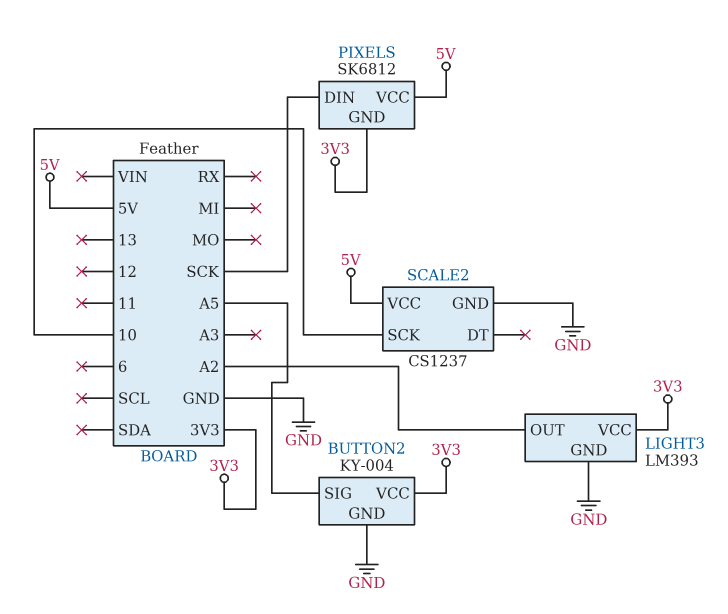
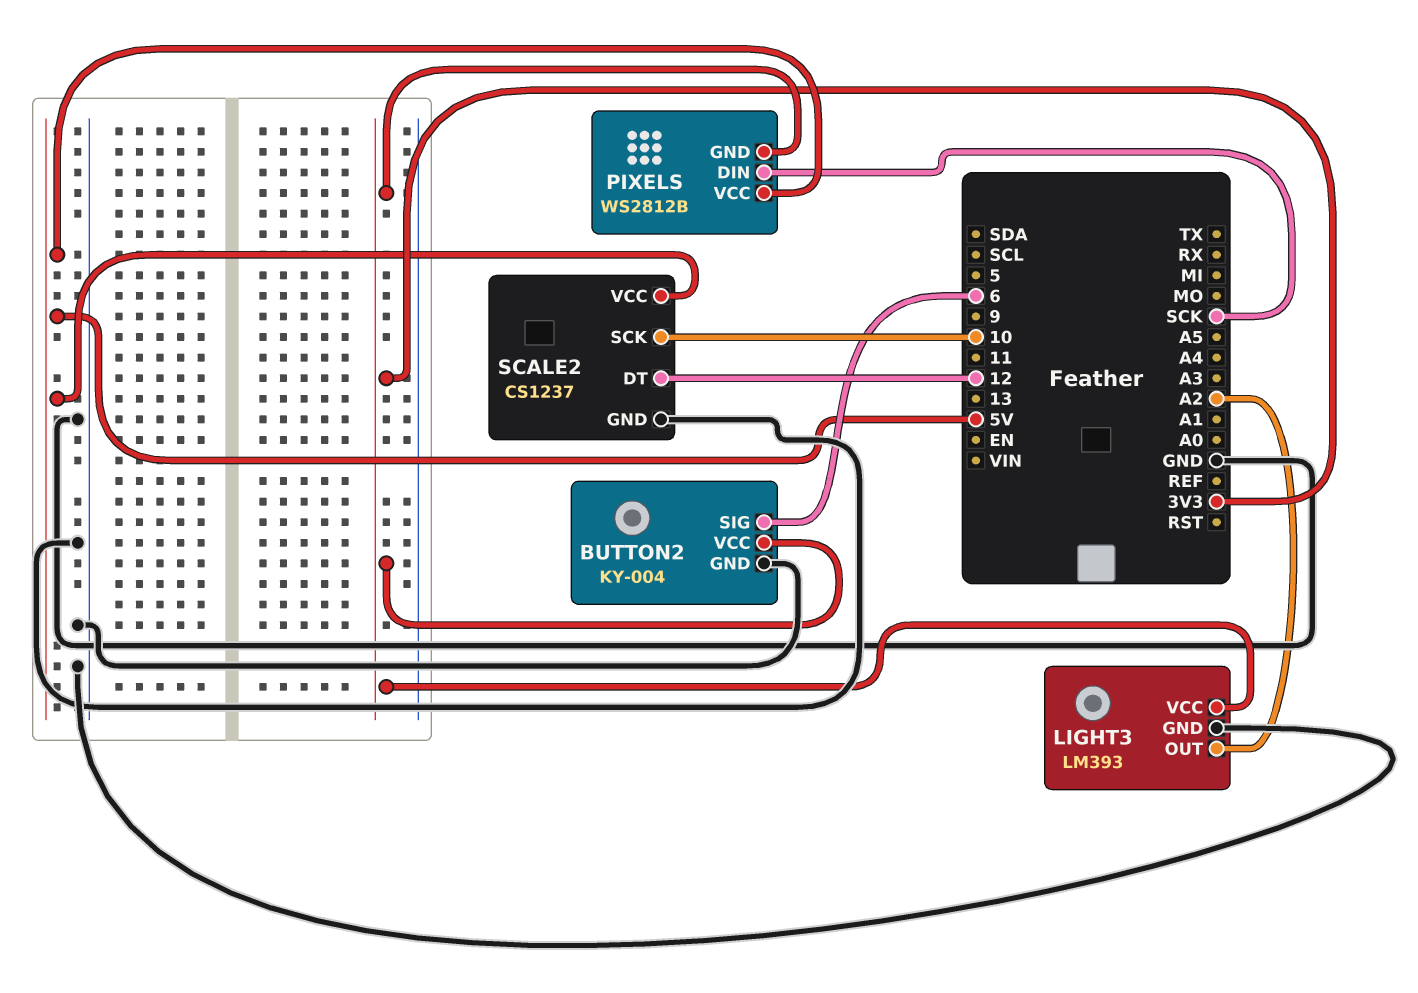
BUTTON2 pin SIG: A5 -> 6
PIXELS: SK6812 -> WS2812B
SCALE2 pin DT: none -> 12

